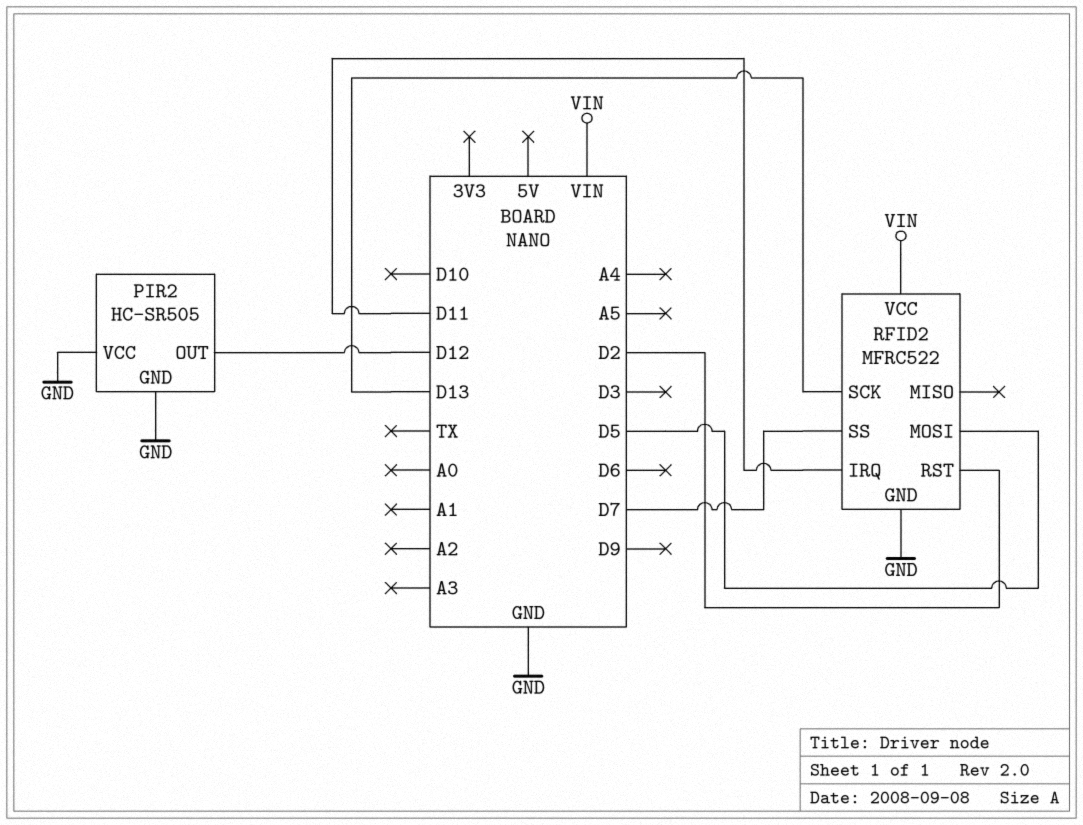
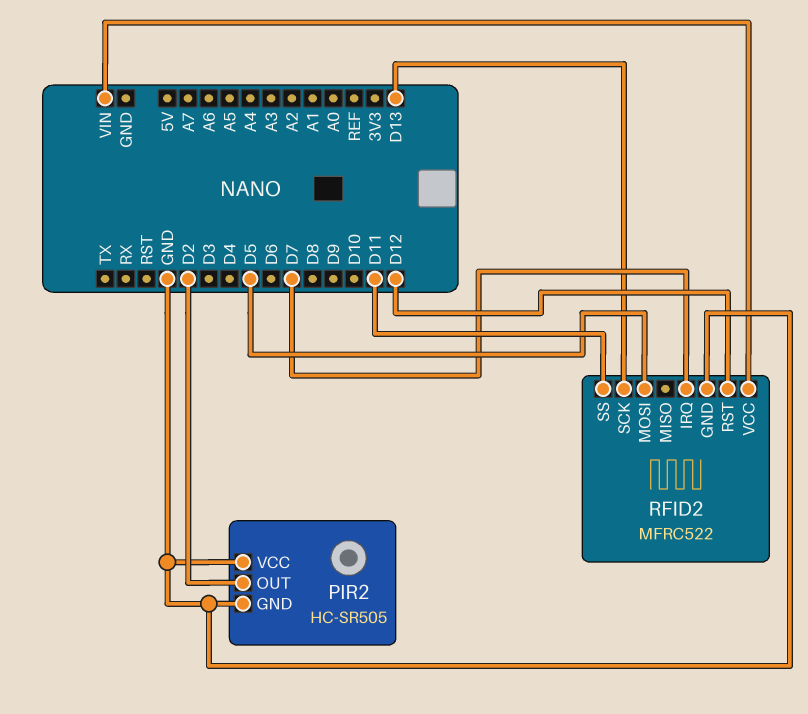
PIR2 pin OUT: D12 -> D2
RFID2 pin IRQ: D11 -> D7
RFID2 pin RST: D2 -> D12
RFID2 pin SS: D7 -> D11

